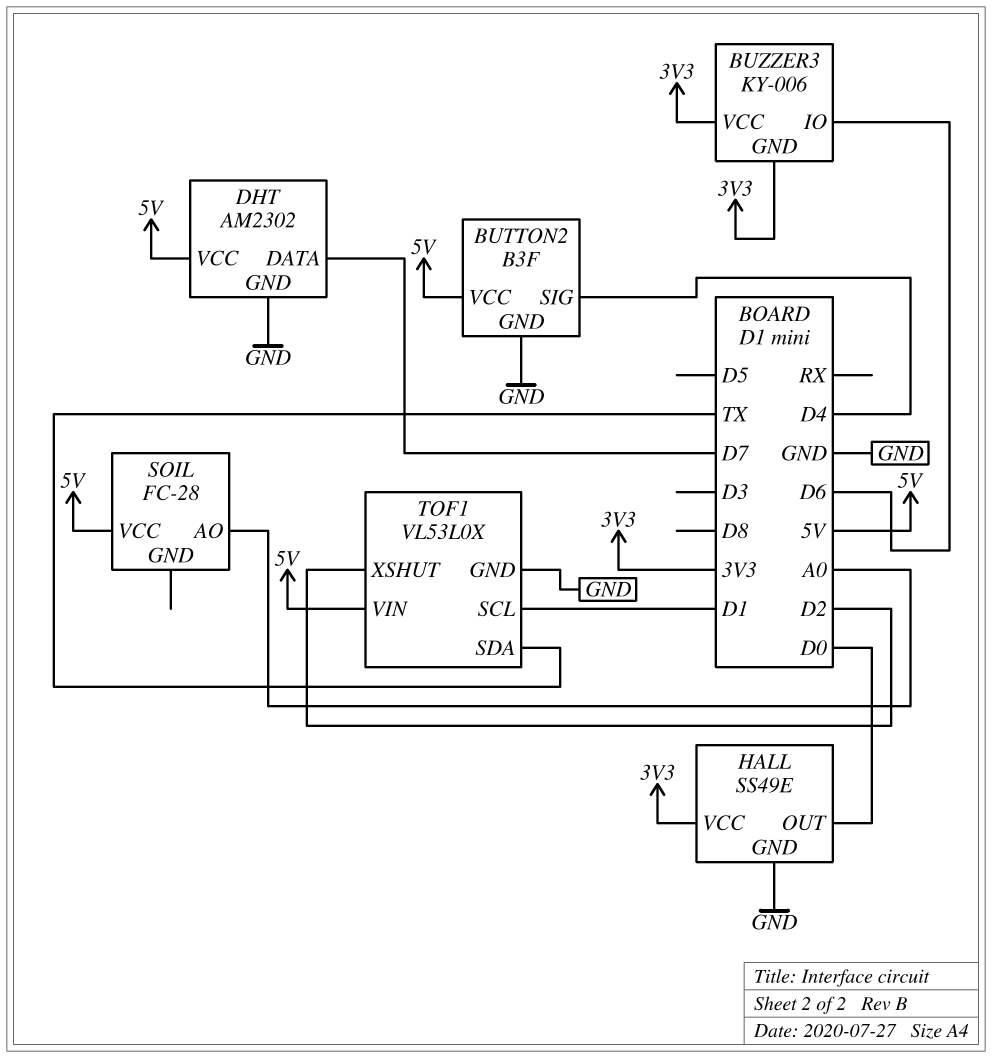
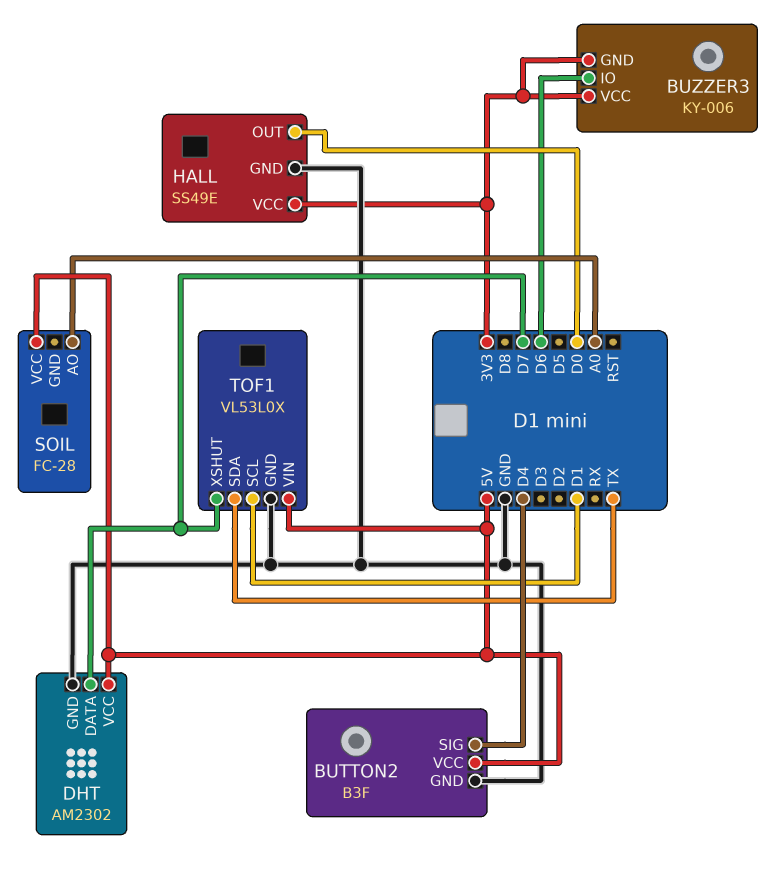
TOF1 pin XSHUT: D2 -> D7

